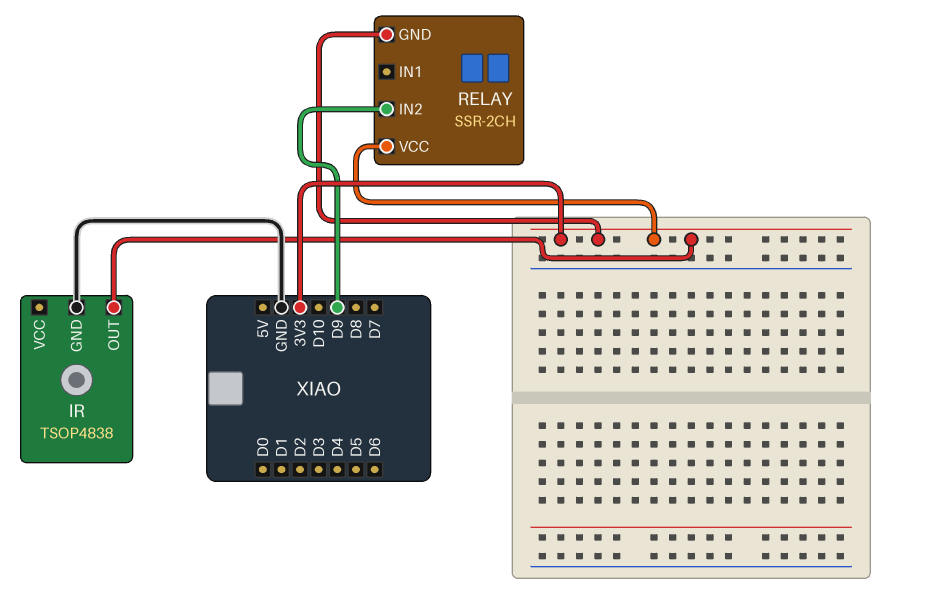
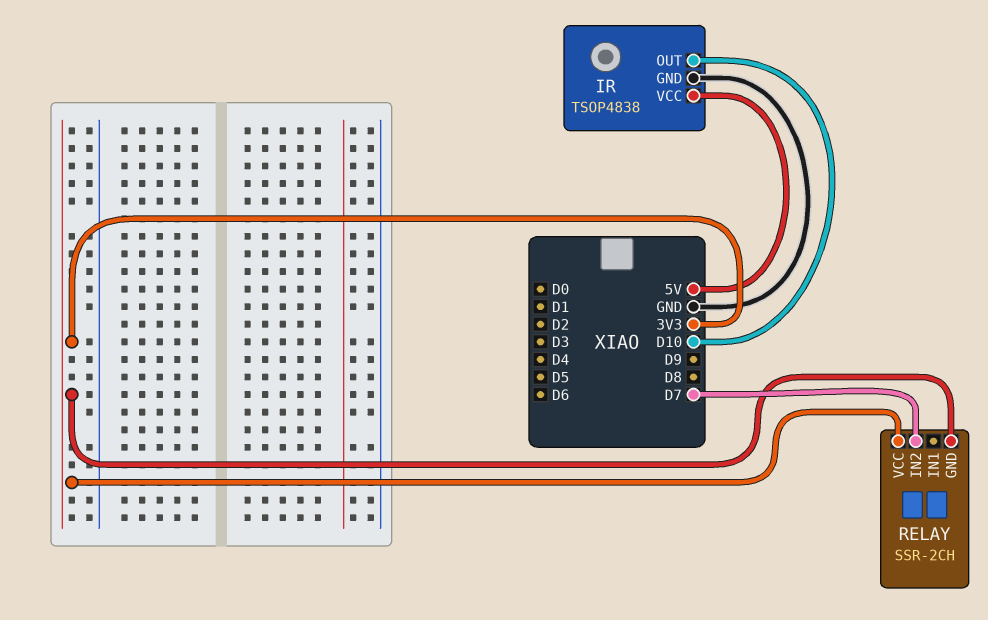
IR pin OUT: 3V3 -> D10
IR pin VCC: none -> 5V
RELAY pin IN2: D9 -> D7

